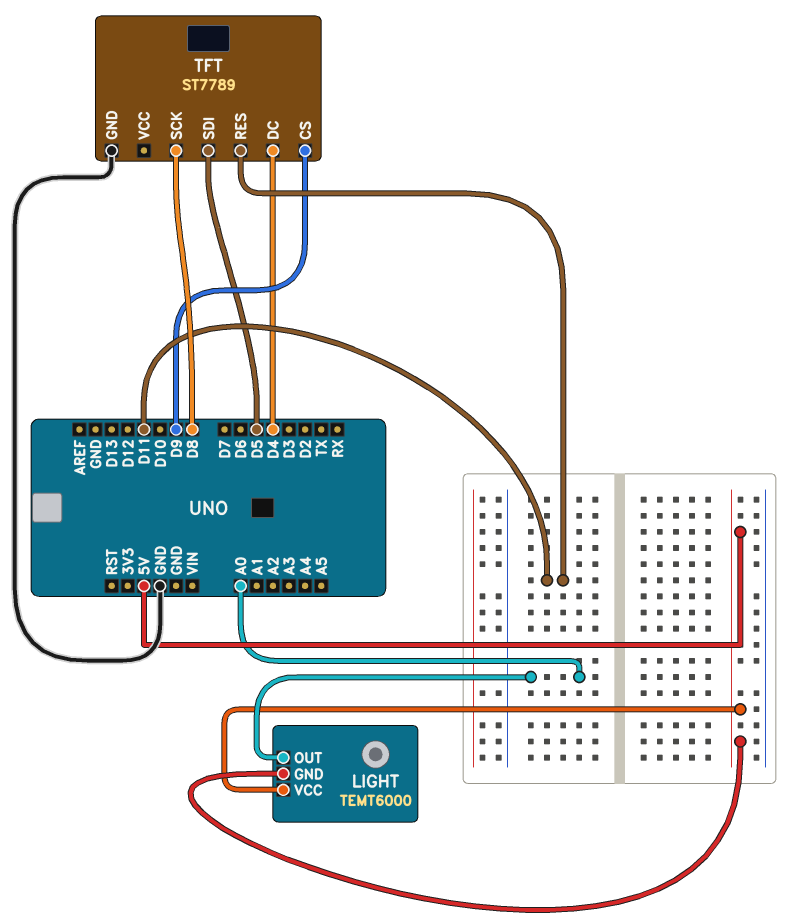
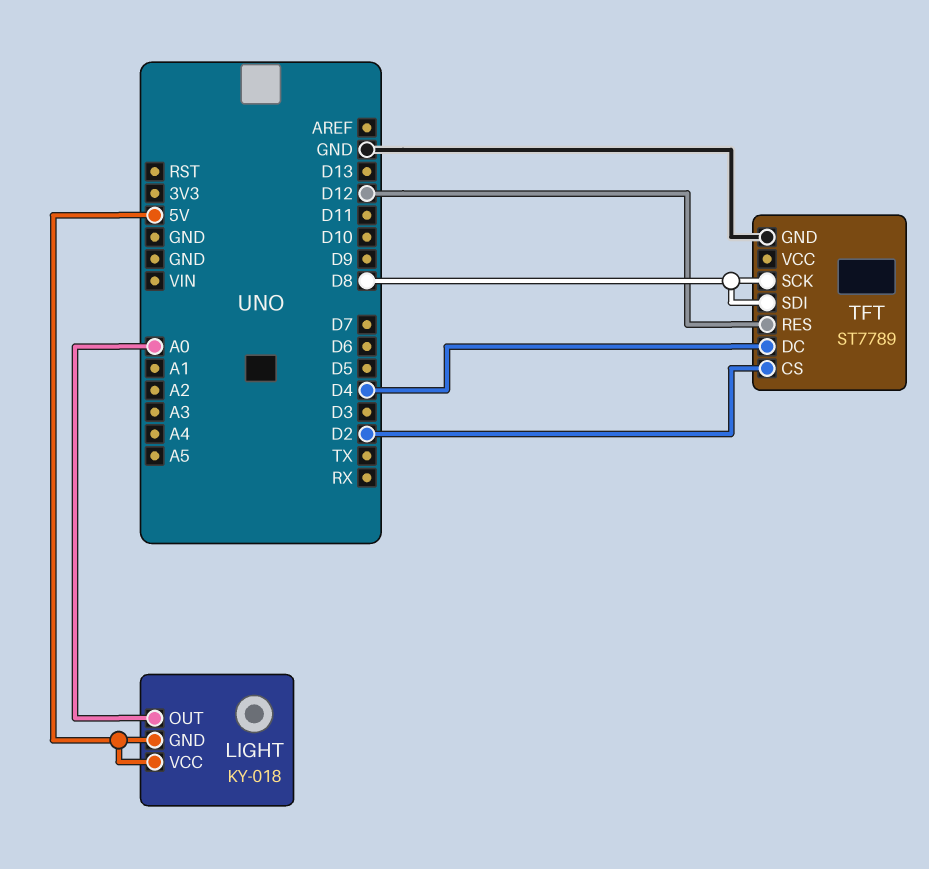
LIGHT: TEMT6000 -> KY-018
TFT pin CS: D9 -> D2
TFT pin RES: D11 -> D12
TFT pin SDI: D5 -> D8

